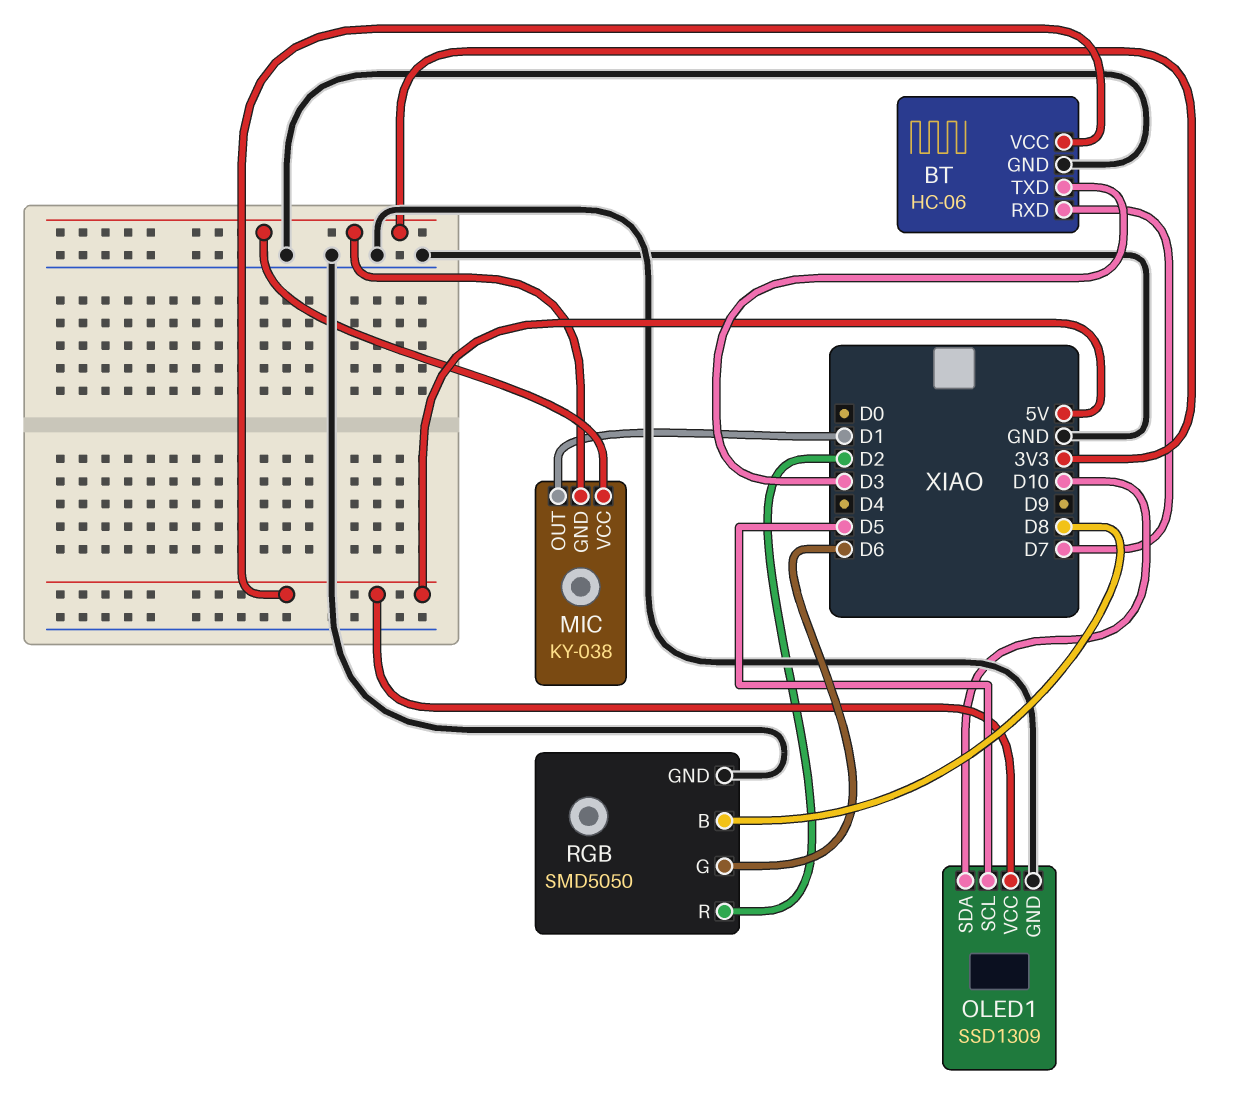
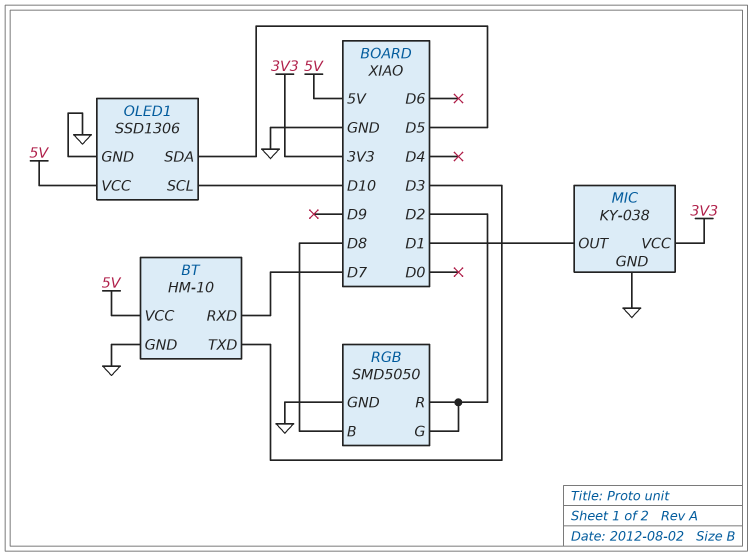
BT: HC-06 -> HM-10
MIC pin GND: 3V3 -> GND
OLED1: SSD1309 -> SSD1306
OLED1 pin SCL: D5 -> D10
OLED1 pin SDA: D10 -> D5
RGB pin G: D6 -> D2

